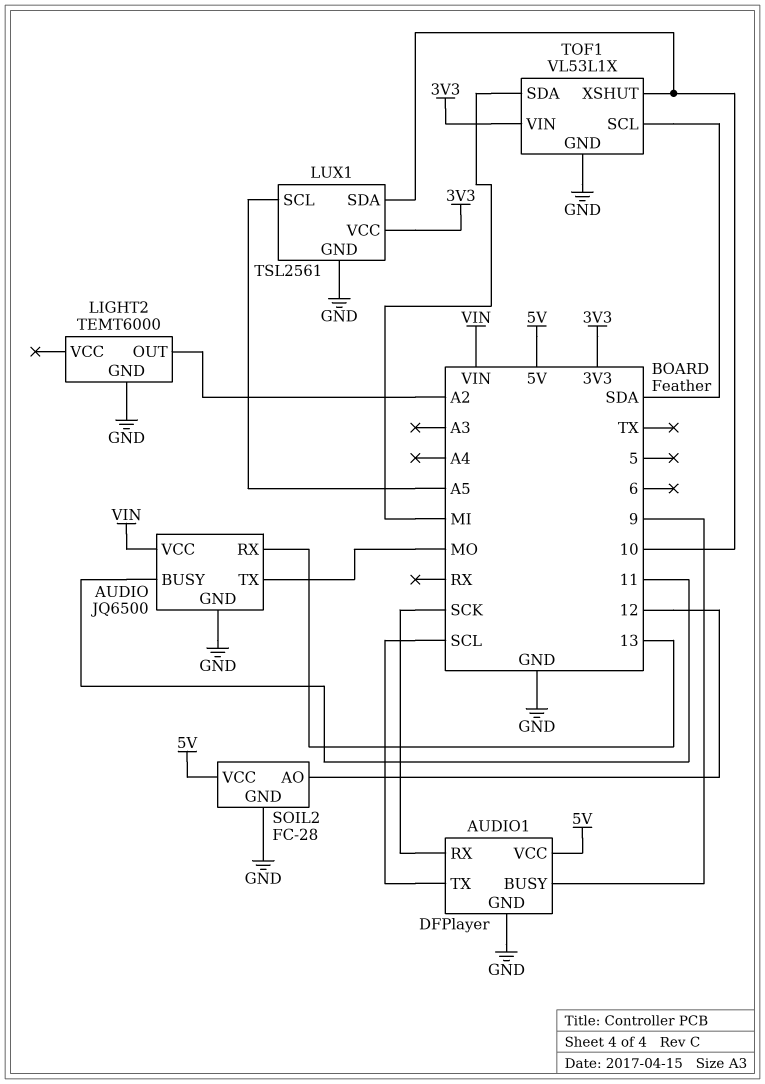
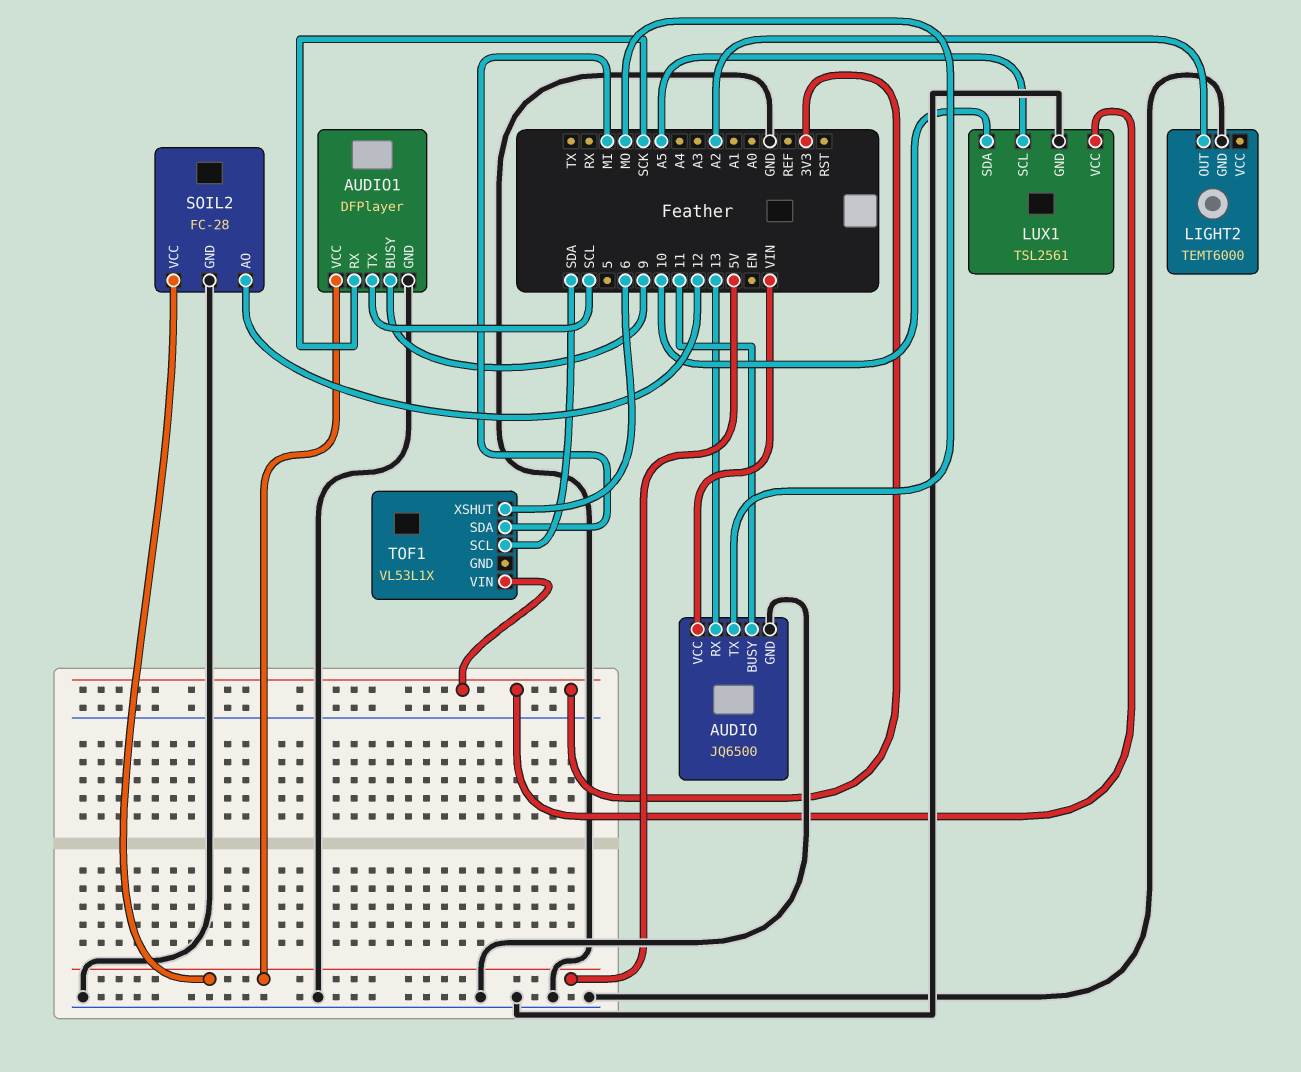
TOF1 pin GND: GND -> none
TOF1 pin XSHUT: 10 -> 6

